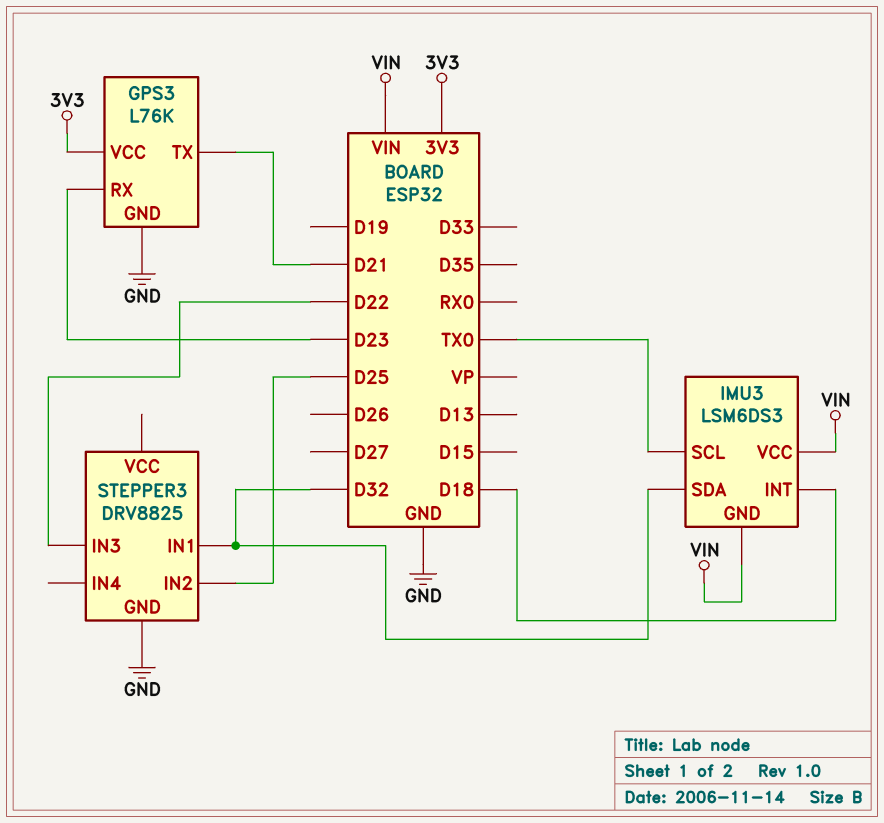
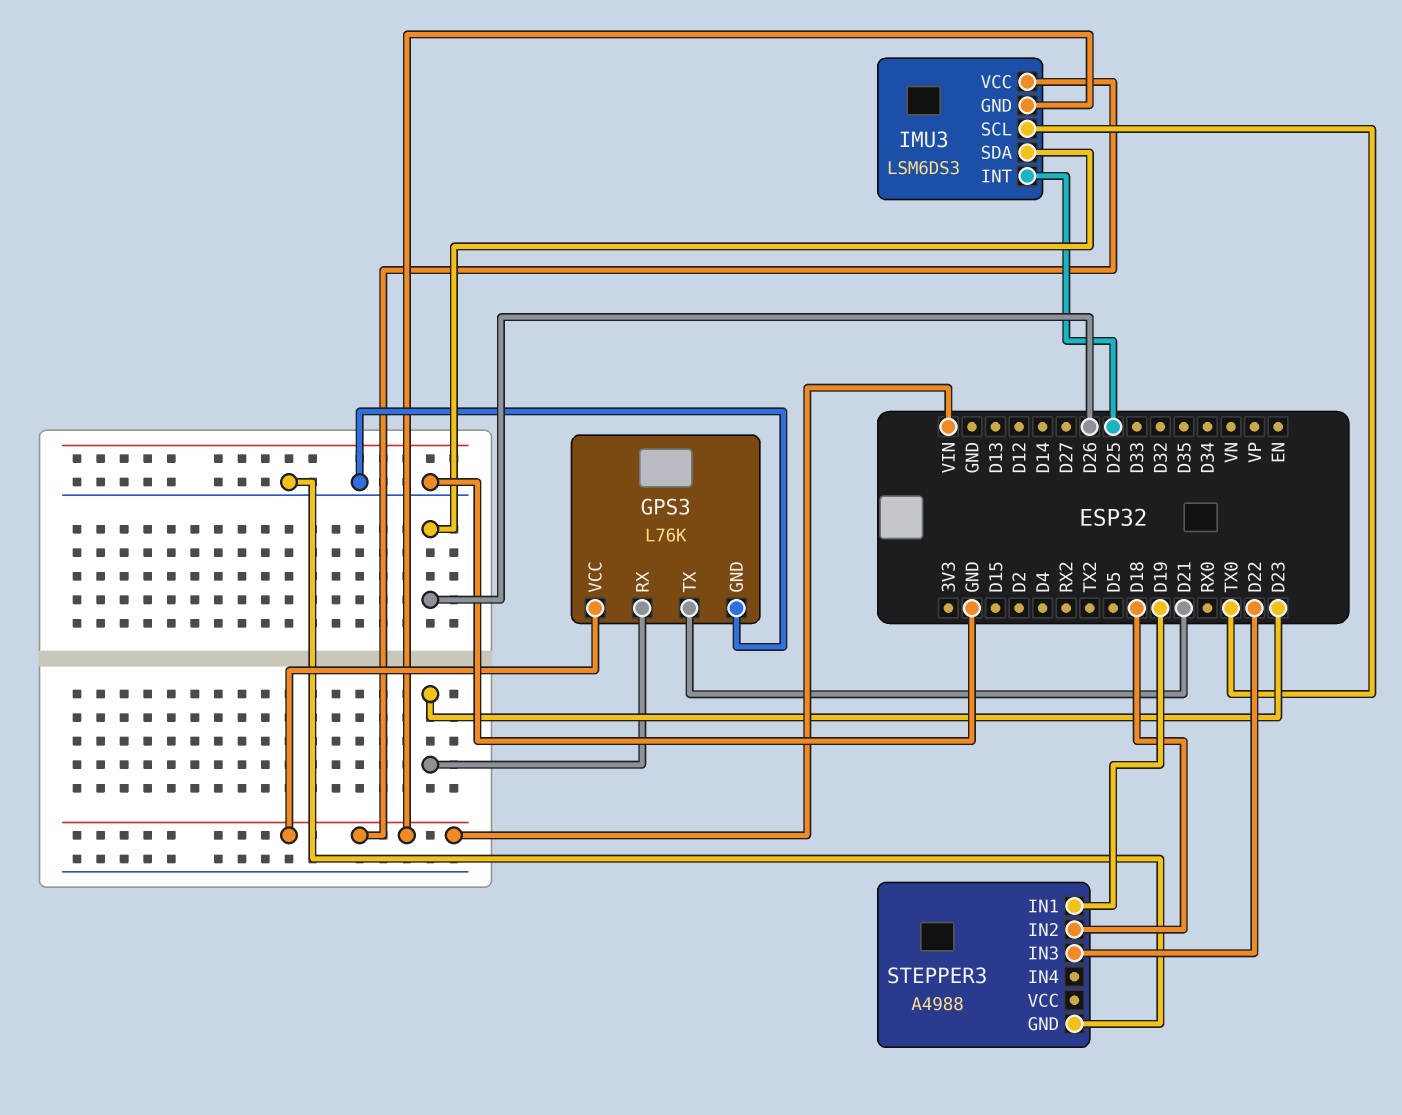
GPS3 pin VCC: 3V3 -> VIN
IMU3 pin INT: D18 -> D25
IMU3 pin SDA: D32 -> D26
STEPPER3: DRV8825 -> A4988
STEPPER3 pin IN1: D32 -> D19
STEPPER3 pin IN2: D25 -> D18

